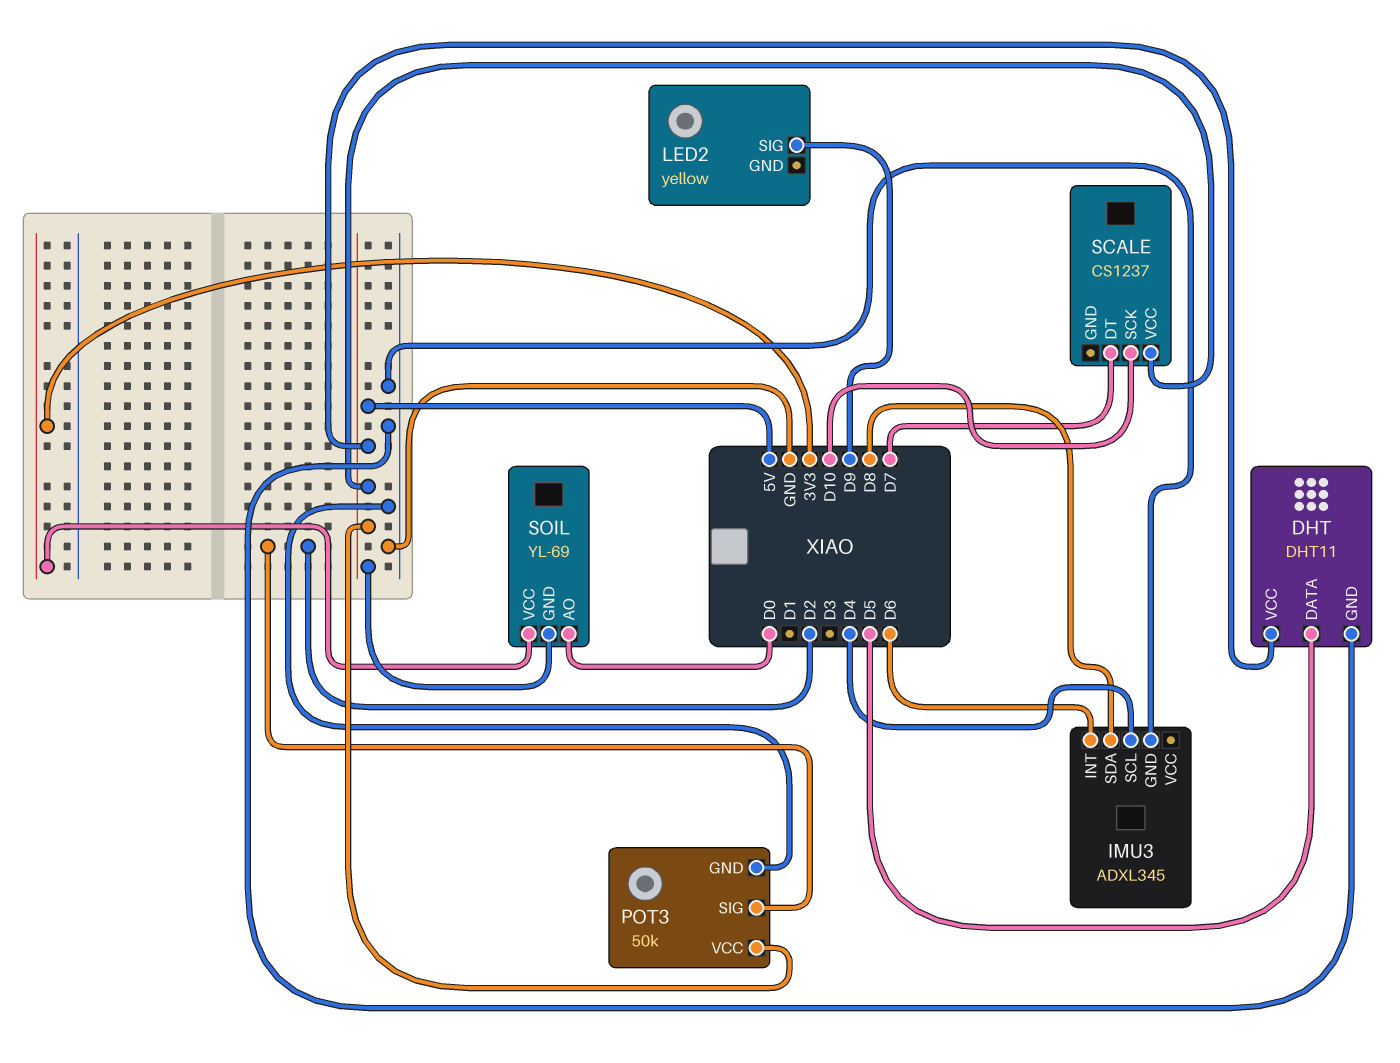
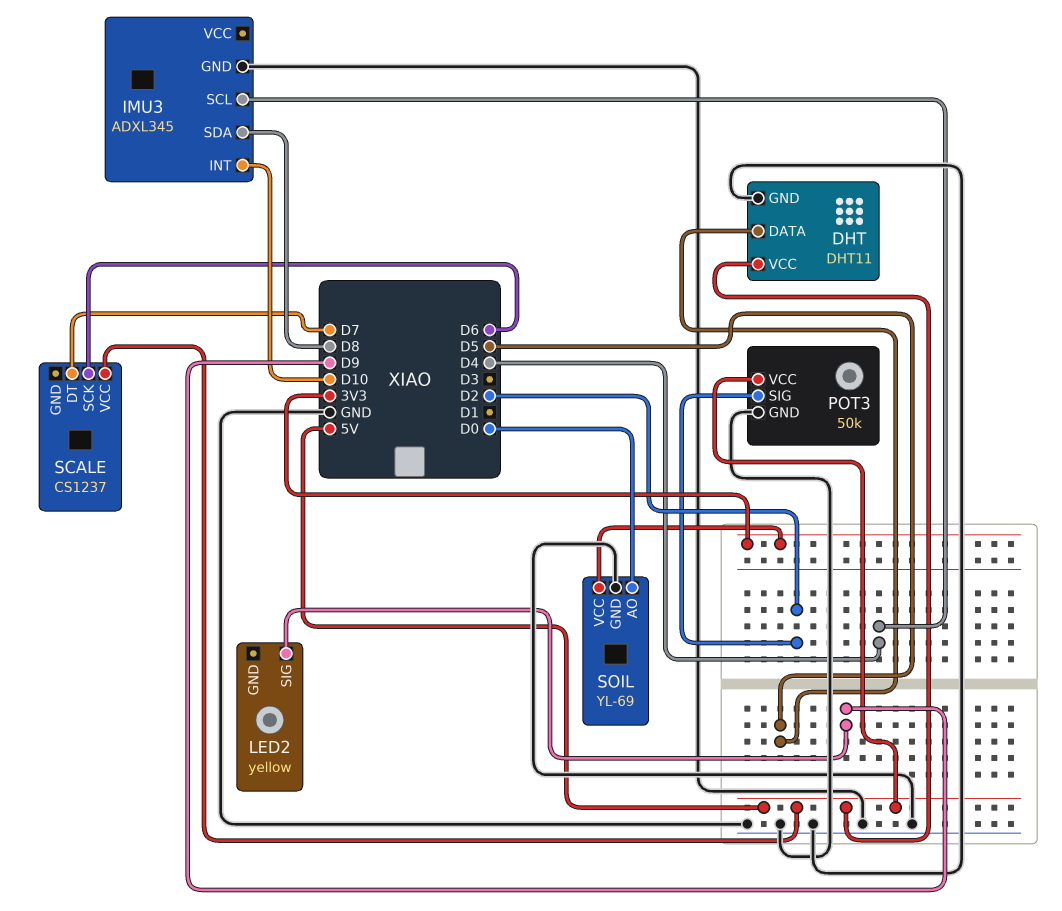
IMU3 pin INT: D6 -> D10
SCALE pin SCK: D10 -> D6
SOIL pin GND: 5V -> GND

